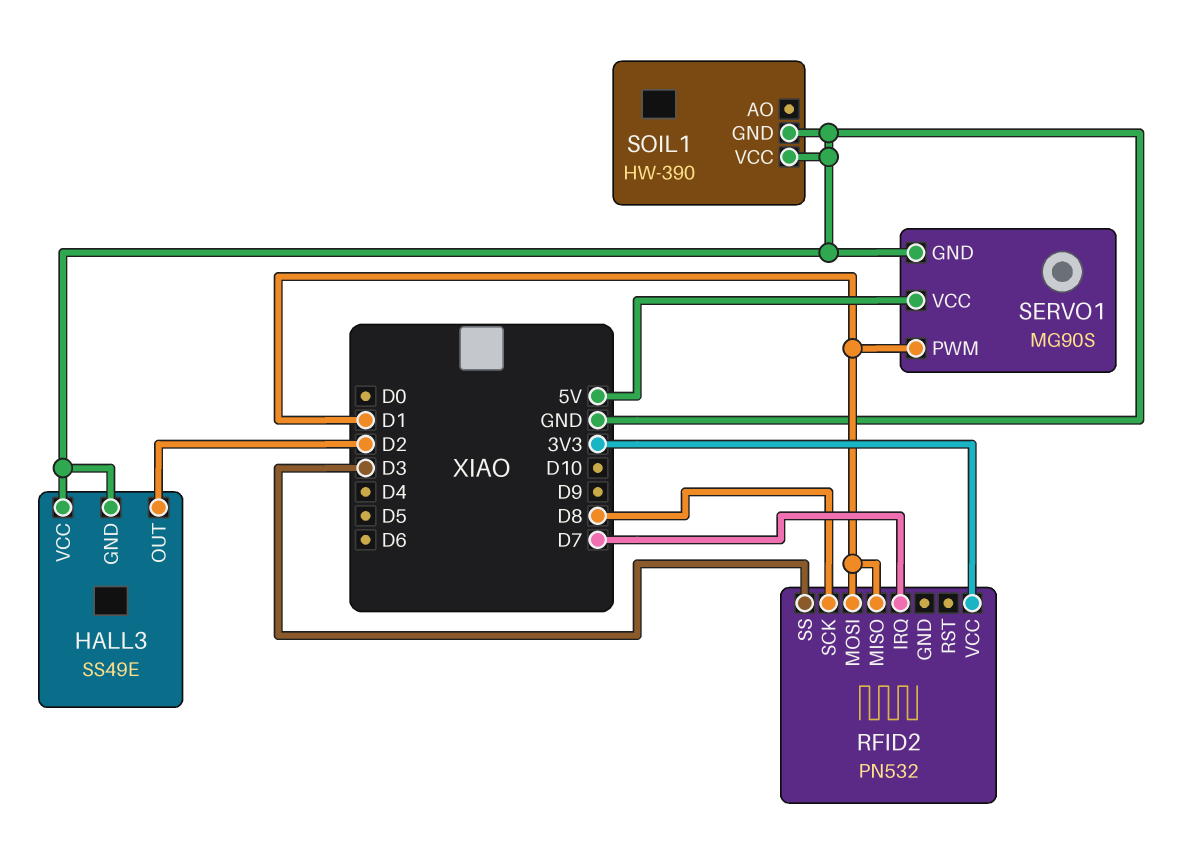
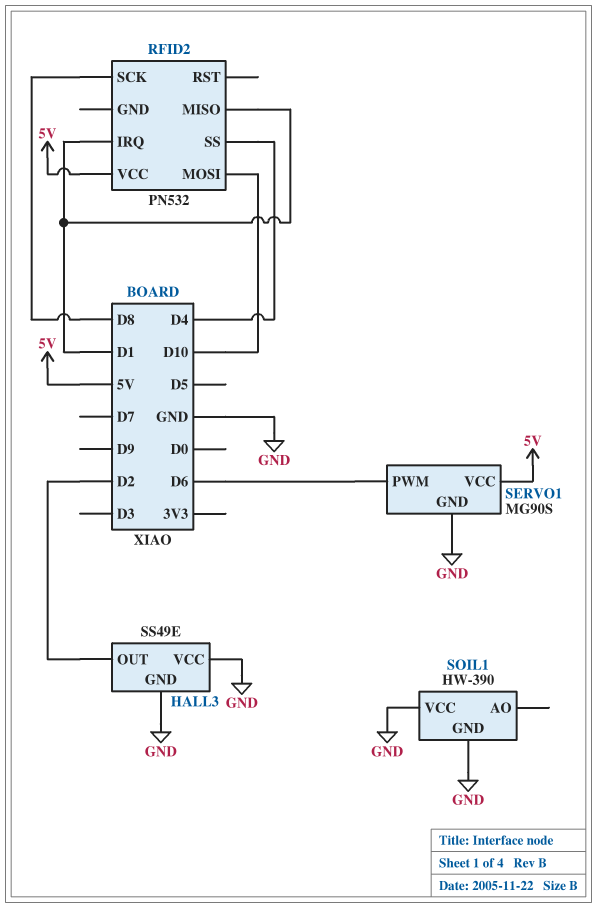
RFID2 pin IRQ: D7 -> D1
RFID2 pin MOSI: D1 -> D10
RFID2 pin SS: D3 -> D4
RFID2 pin VCC: 3V3 -> 5V
SERVO1 pin PWM: D1 -> D6

